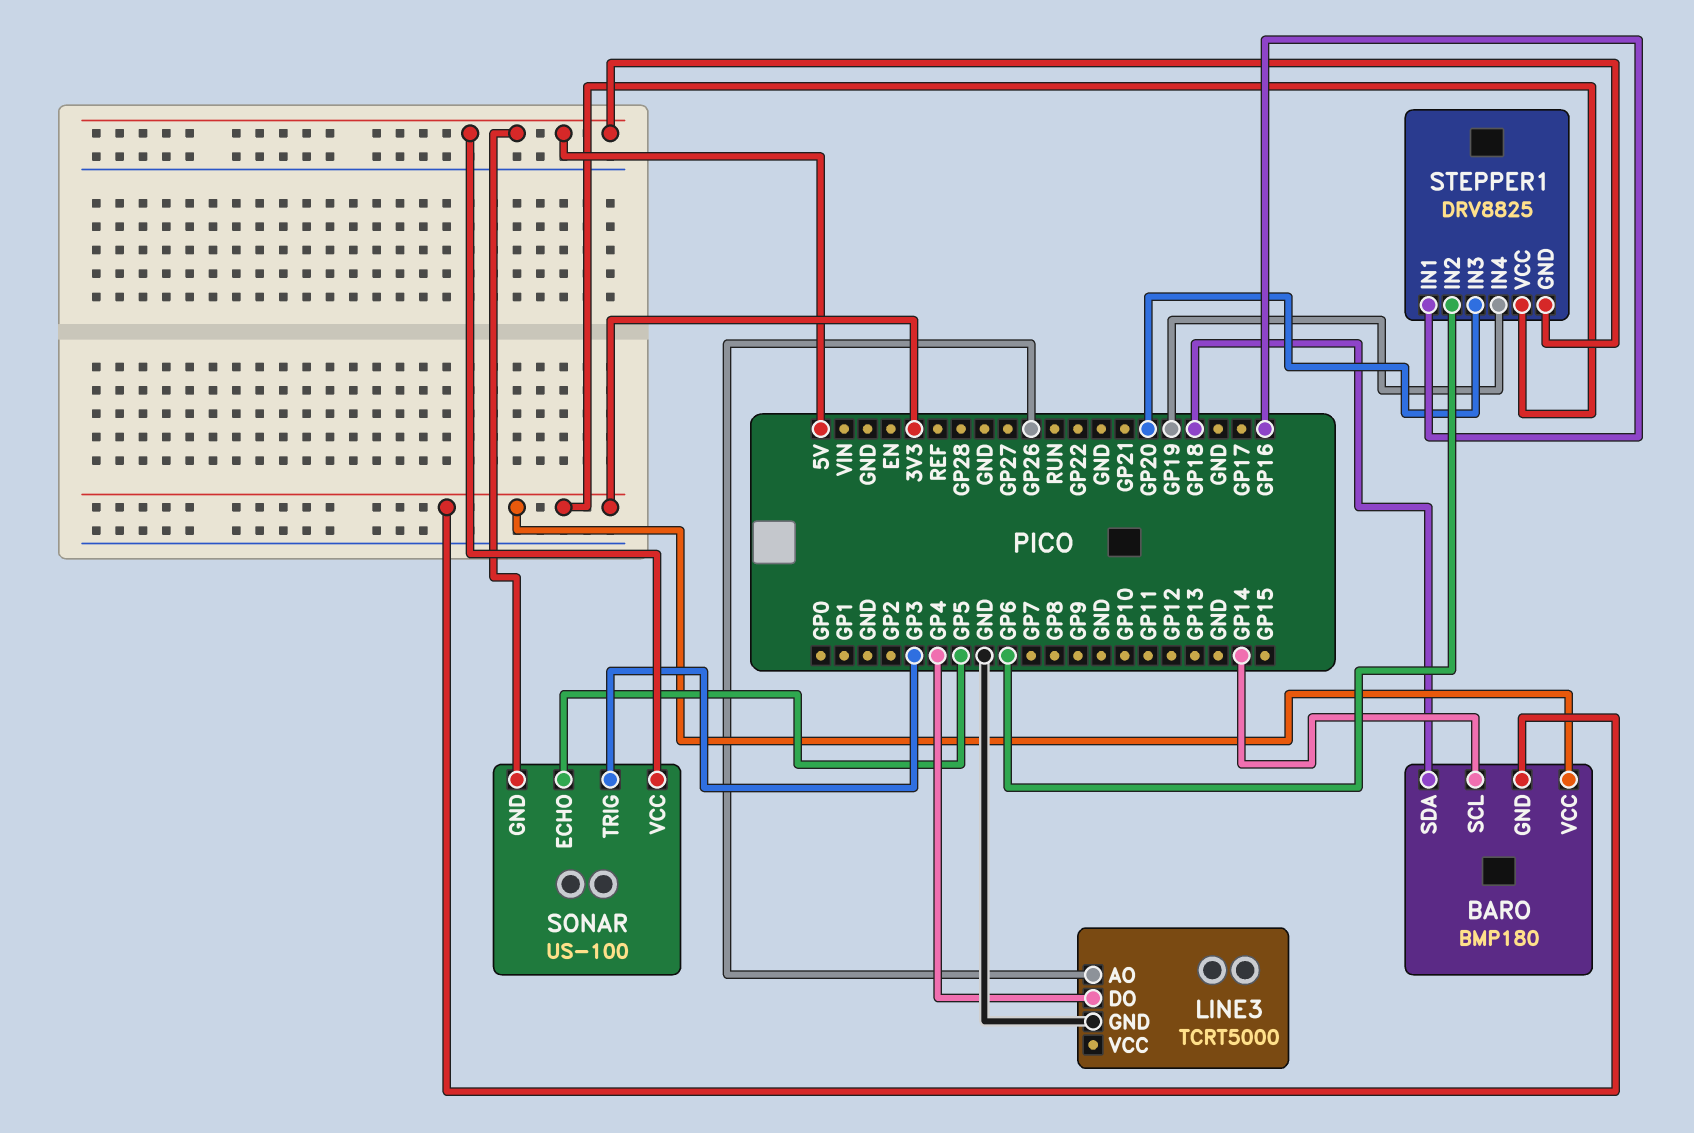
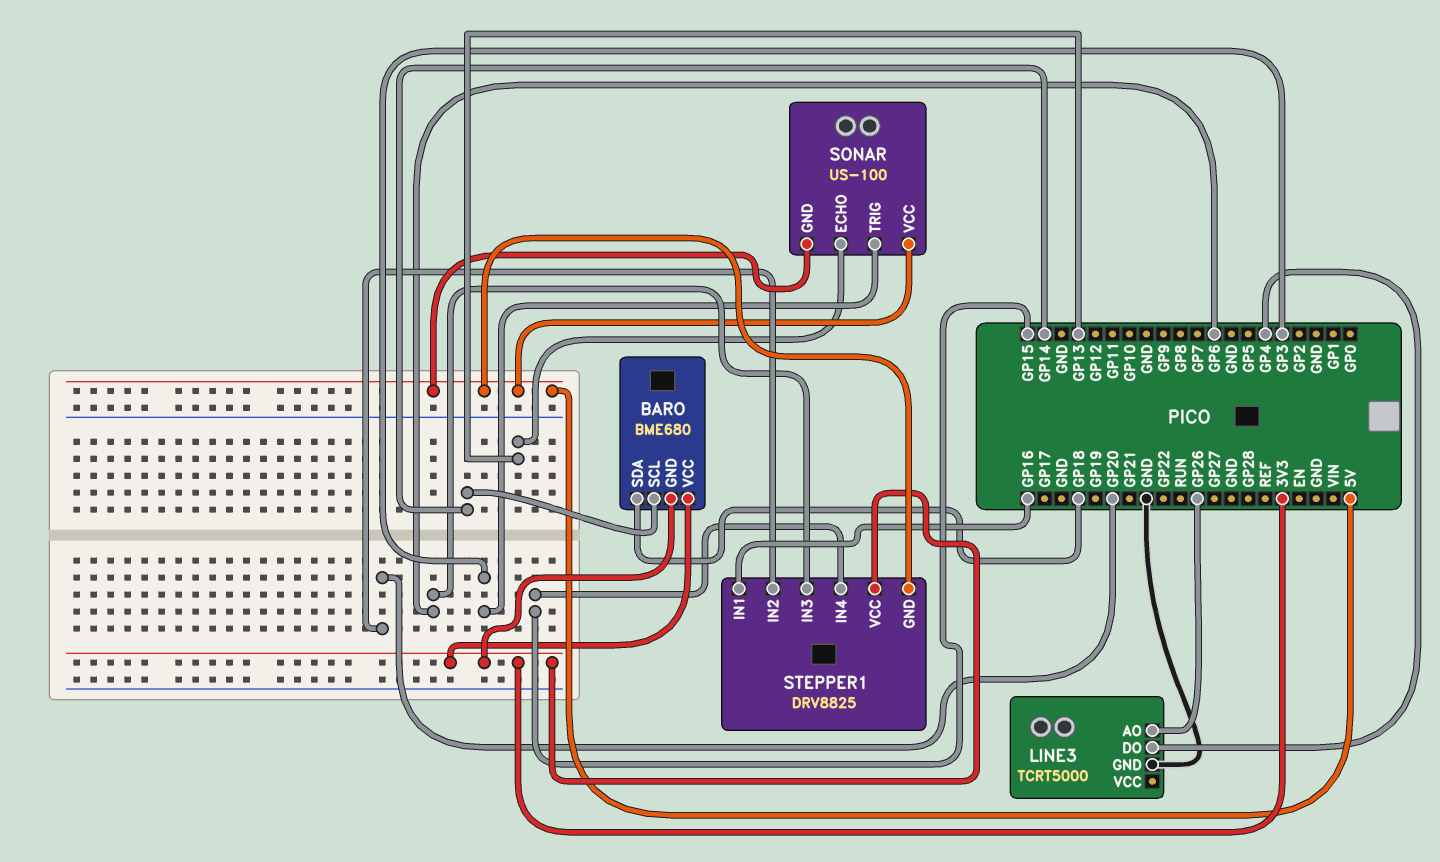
BARO: BMP180 -> BME680
SONAR pin ECHO: GP5 -> GP13
STEPPER1 pin IN2: GP6 -> GP20
STEPPER1 pin IN3: GP20 -> GP6
STEPPER1 pin IN4: GP19 -> GP15

